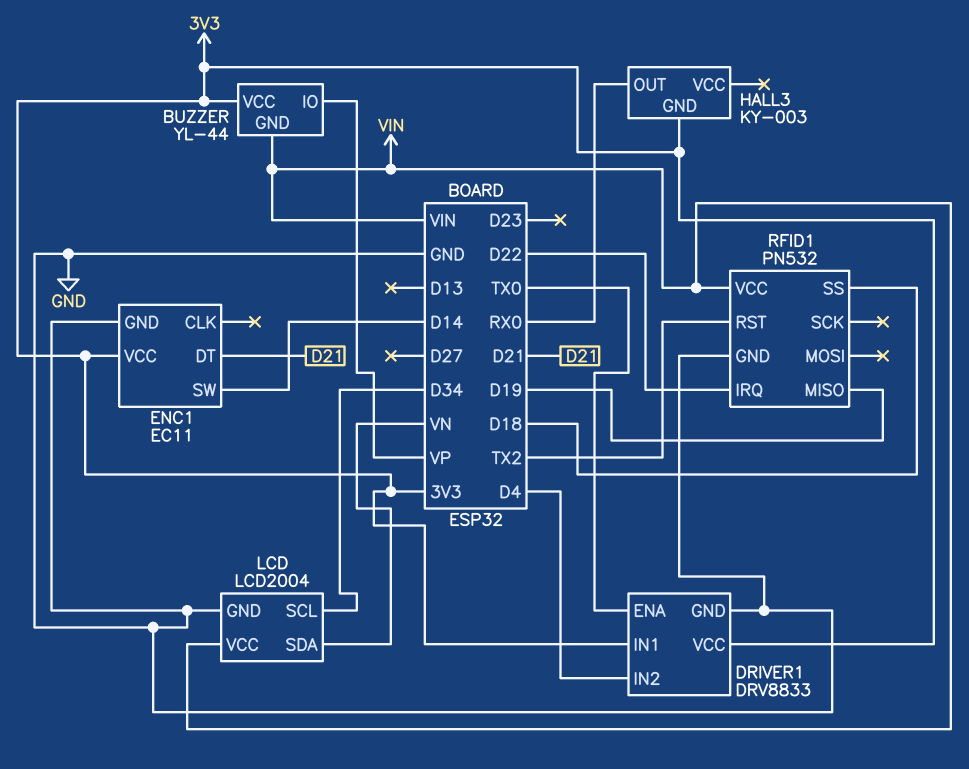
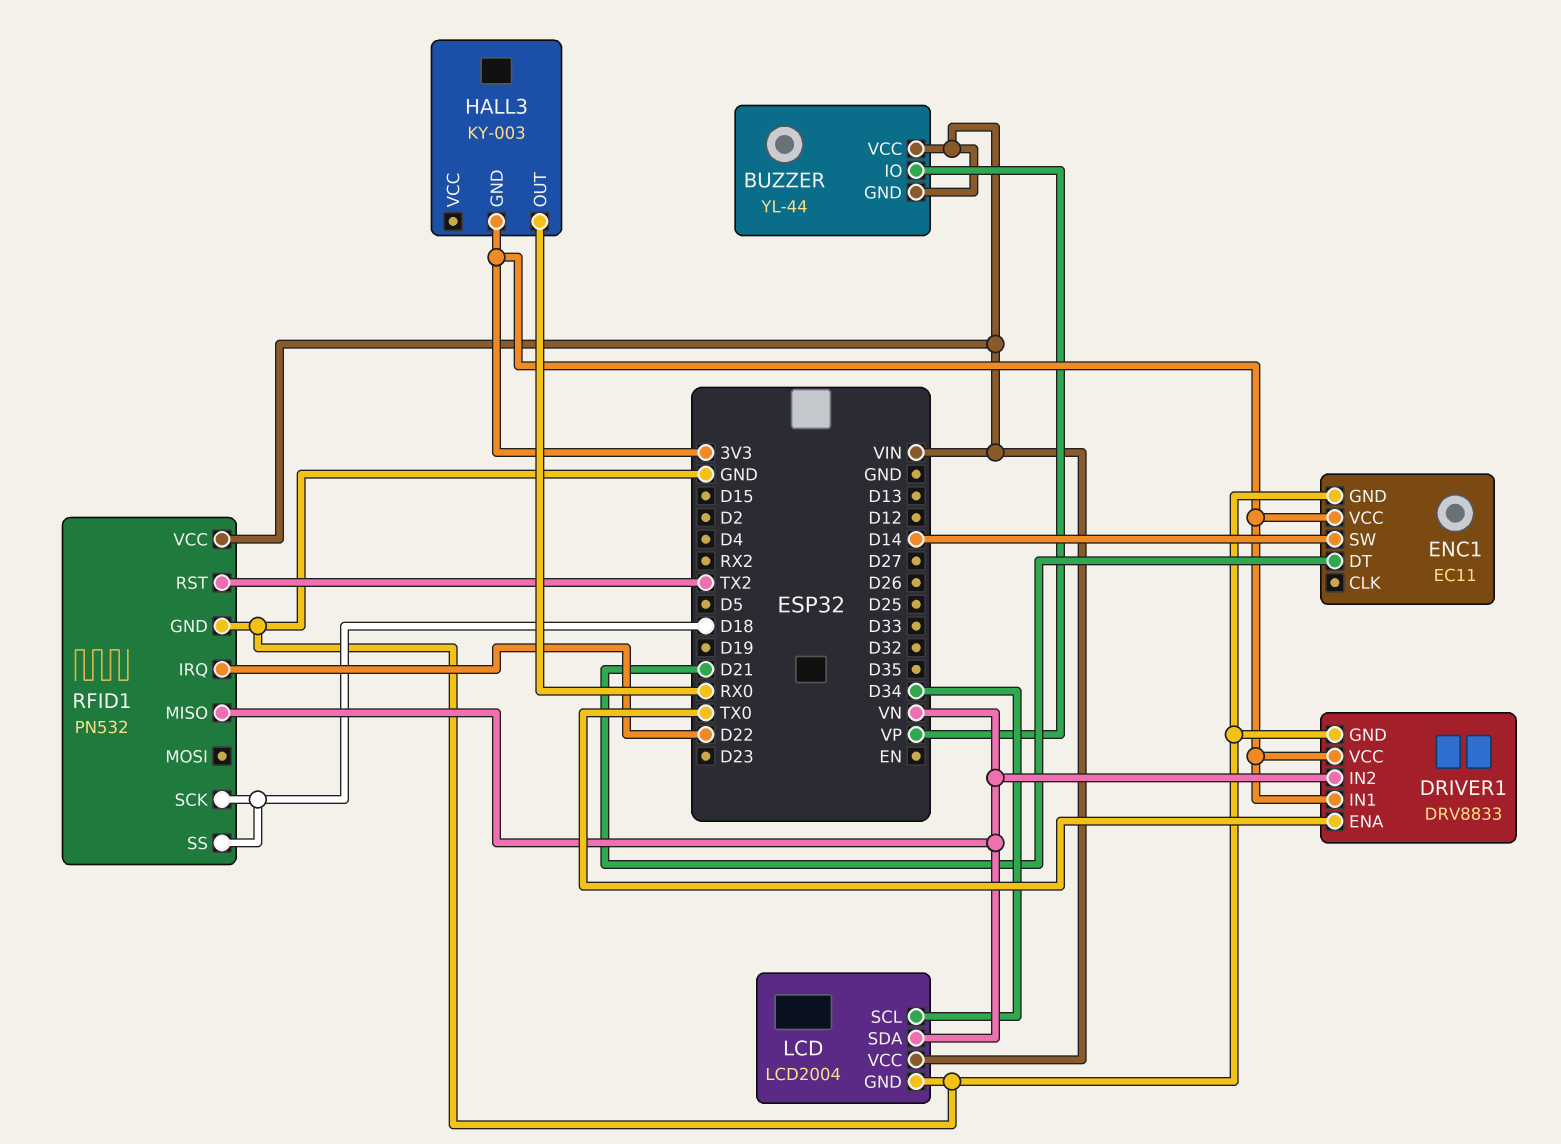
BUZZER pin VCC: 3V3 -> VIN
DRIVER1 pin IN2: D4 -> VN
RFID1 pin MISO: D19 -> VN
RFID1 pin SCK: none -> D18

